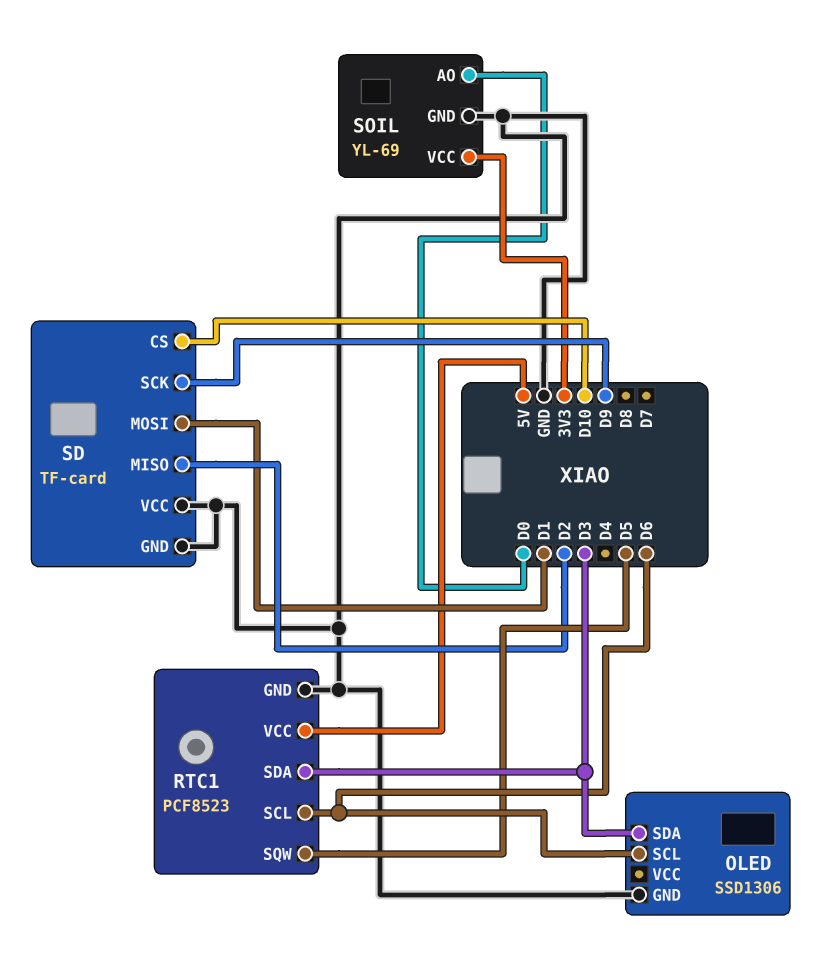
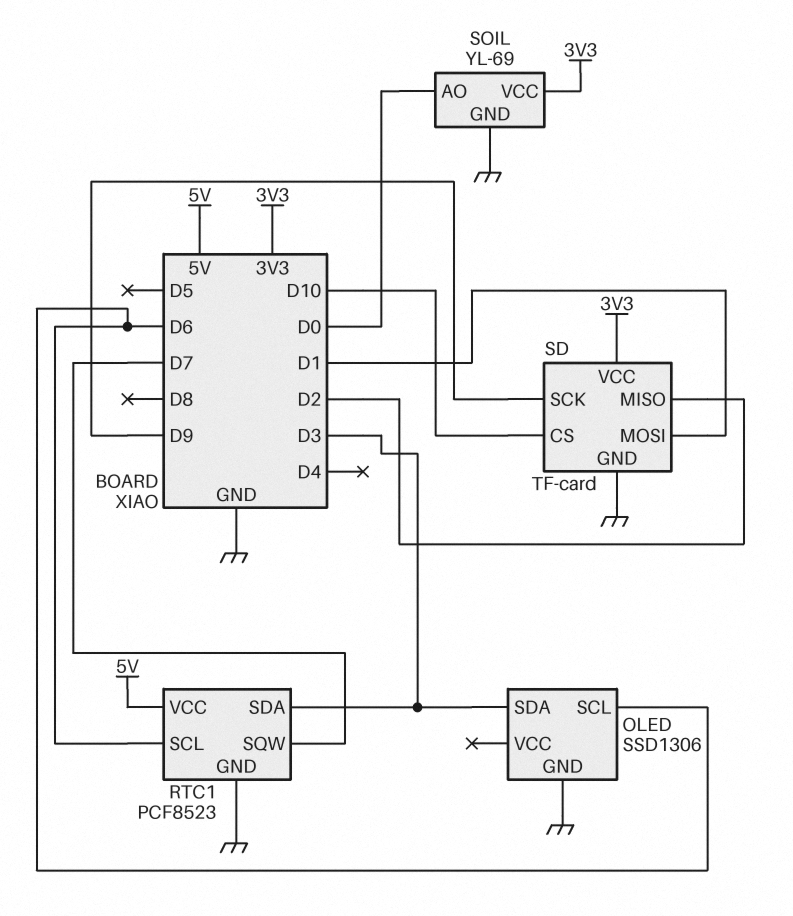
RTC1 pin SQW: D5 -> D7
SD pin VCC: GND -> 3V3

